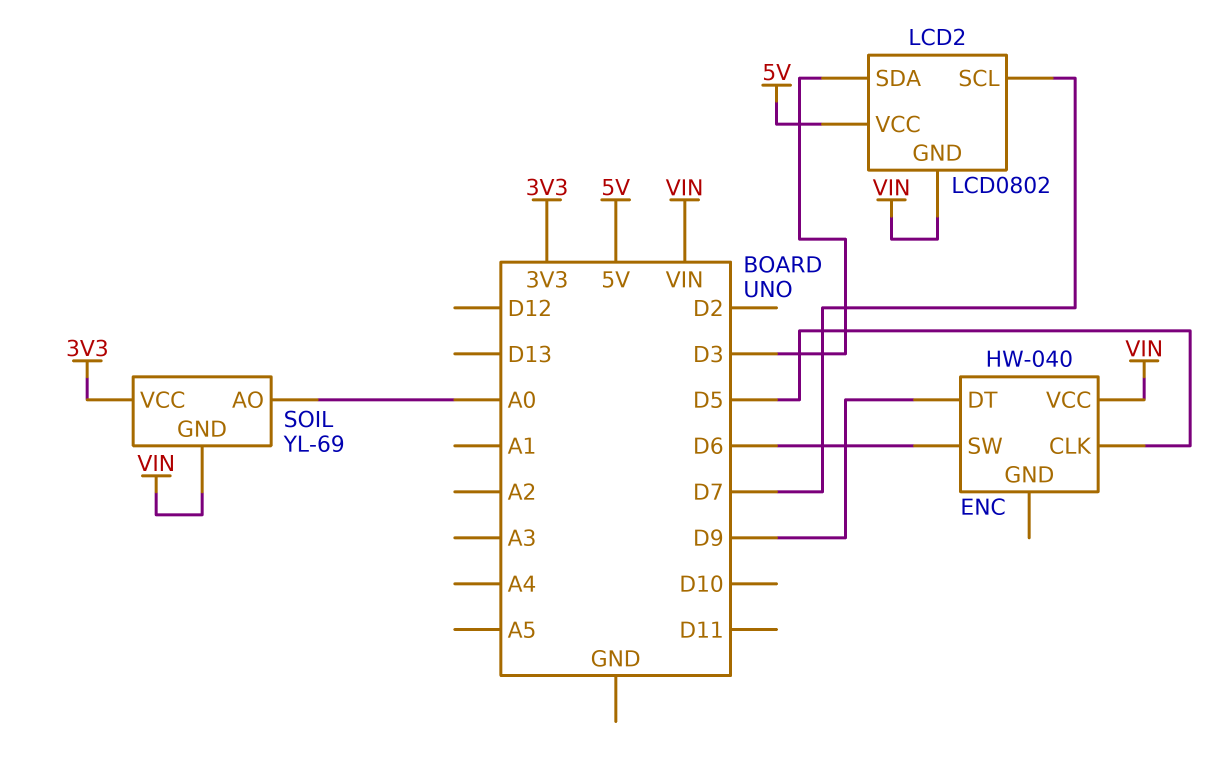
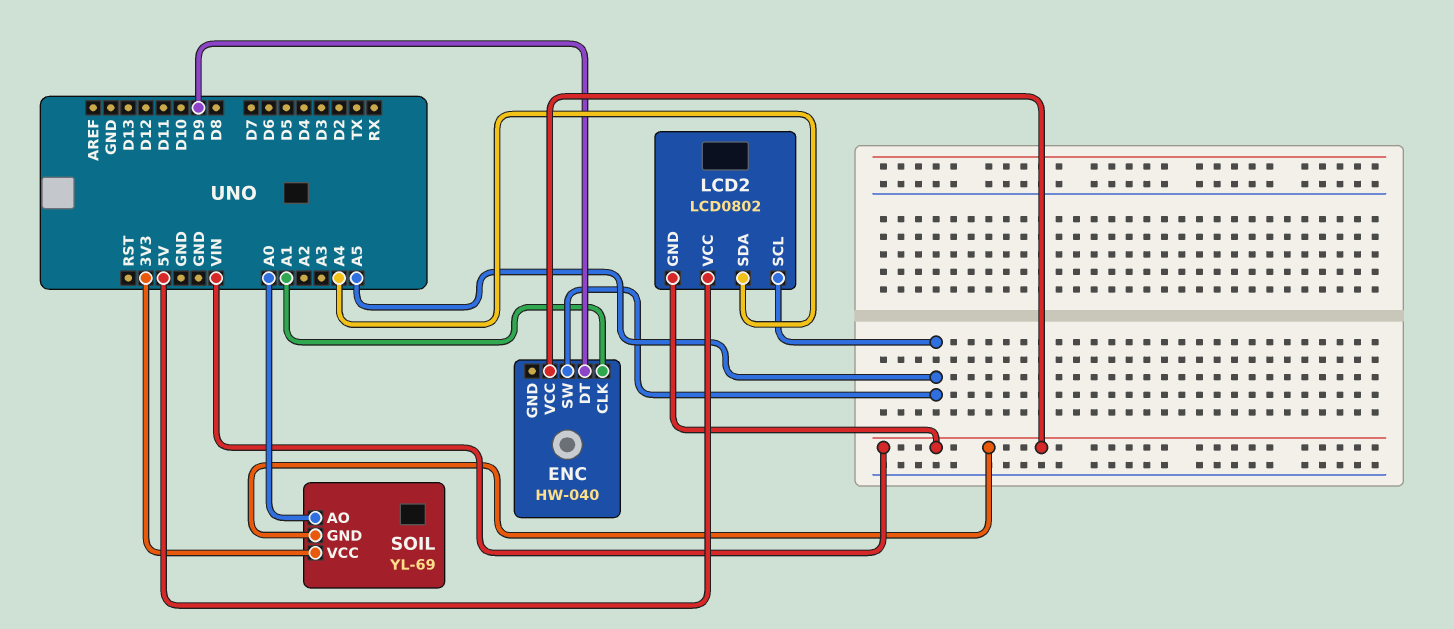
ENC pin CLK: D5 -> A1
ENC pin SW: D6 -> A5
LCD2 pin SCL: D7 -> A5
LCD2 pin SDA: D3 -> A4

